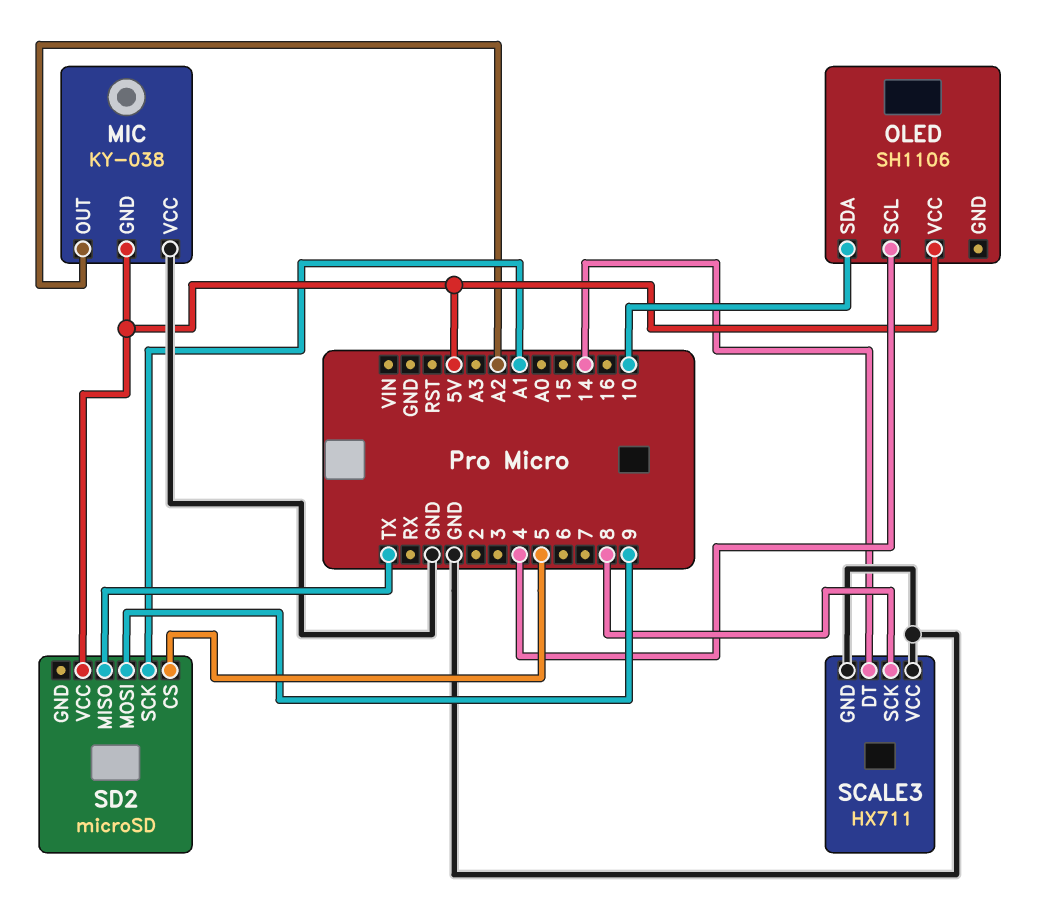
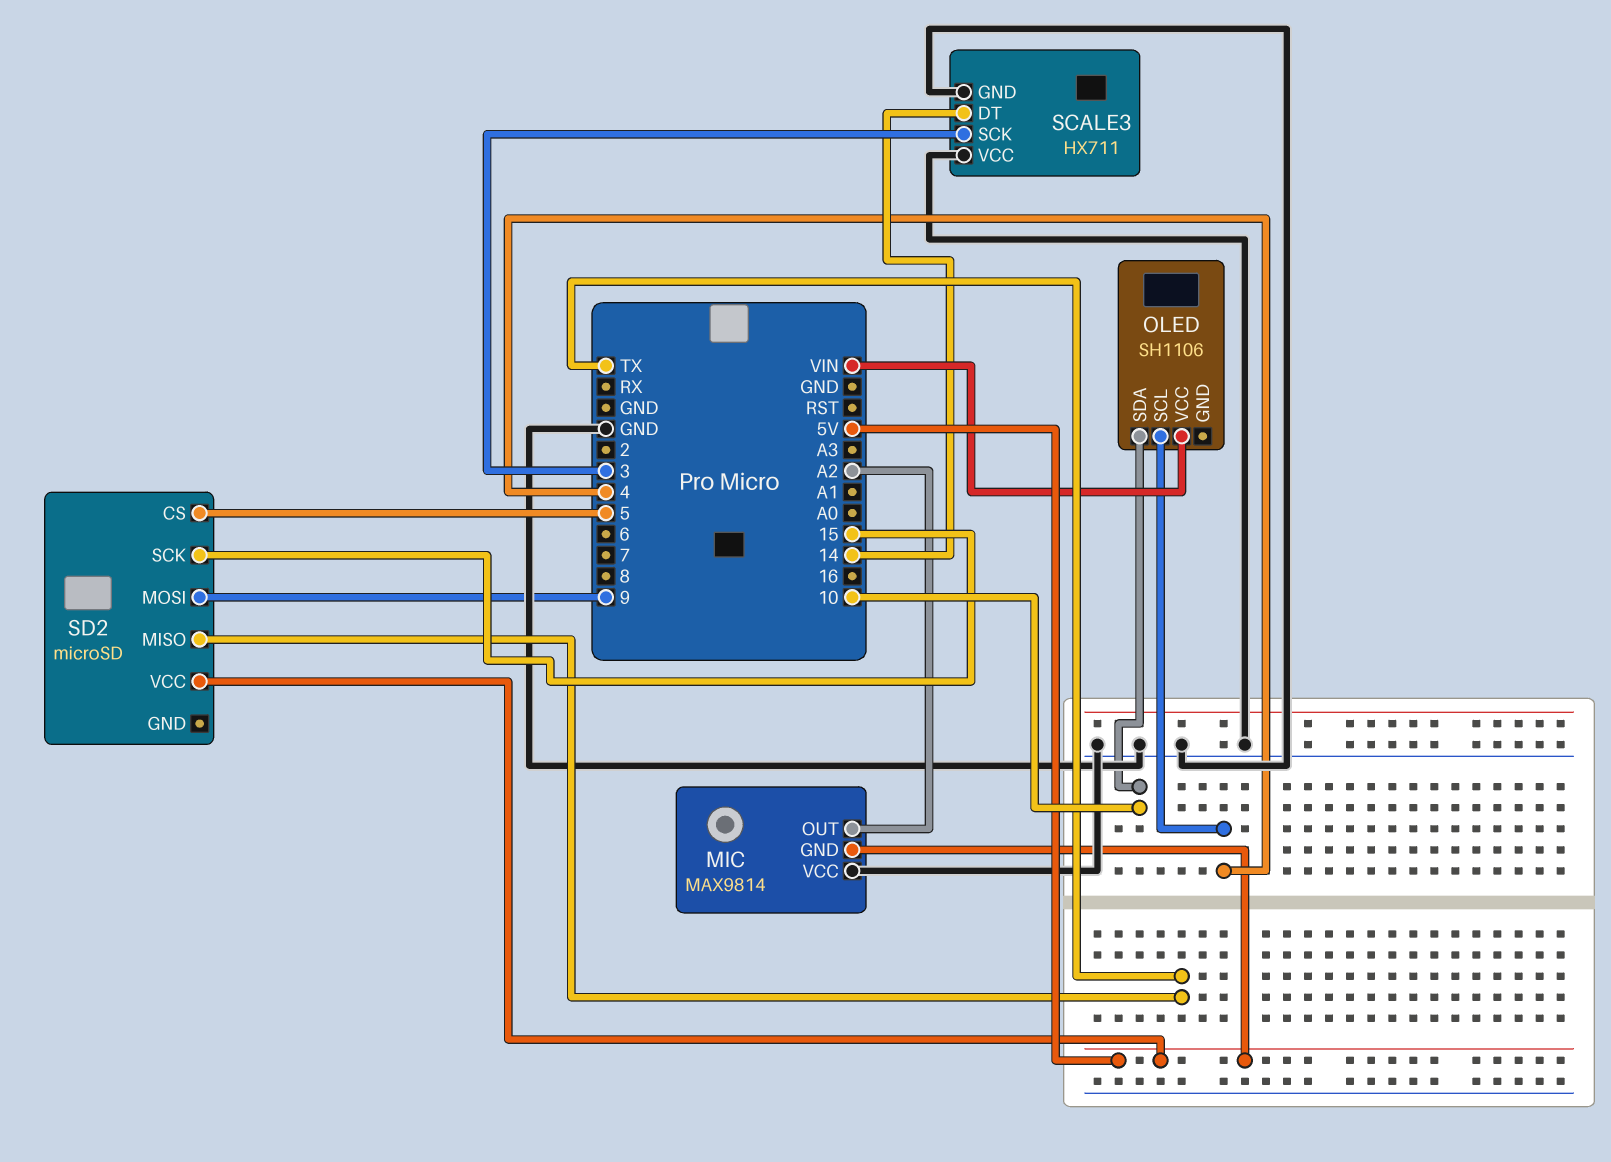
MIC: KY-038 -> MAX9814
OLED pin VCC: 5V -> VIN
SCALE3 pin SCK: 8 -> 3
SD2 pin SCK: A1 -> 15

